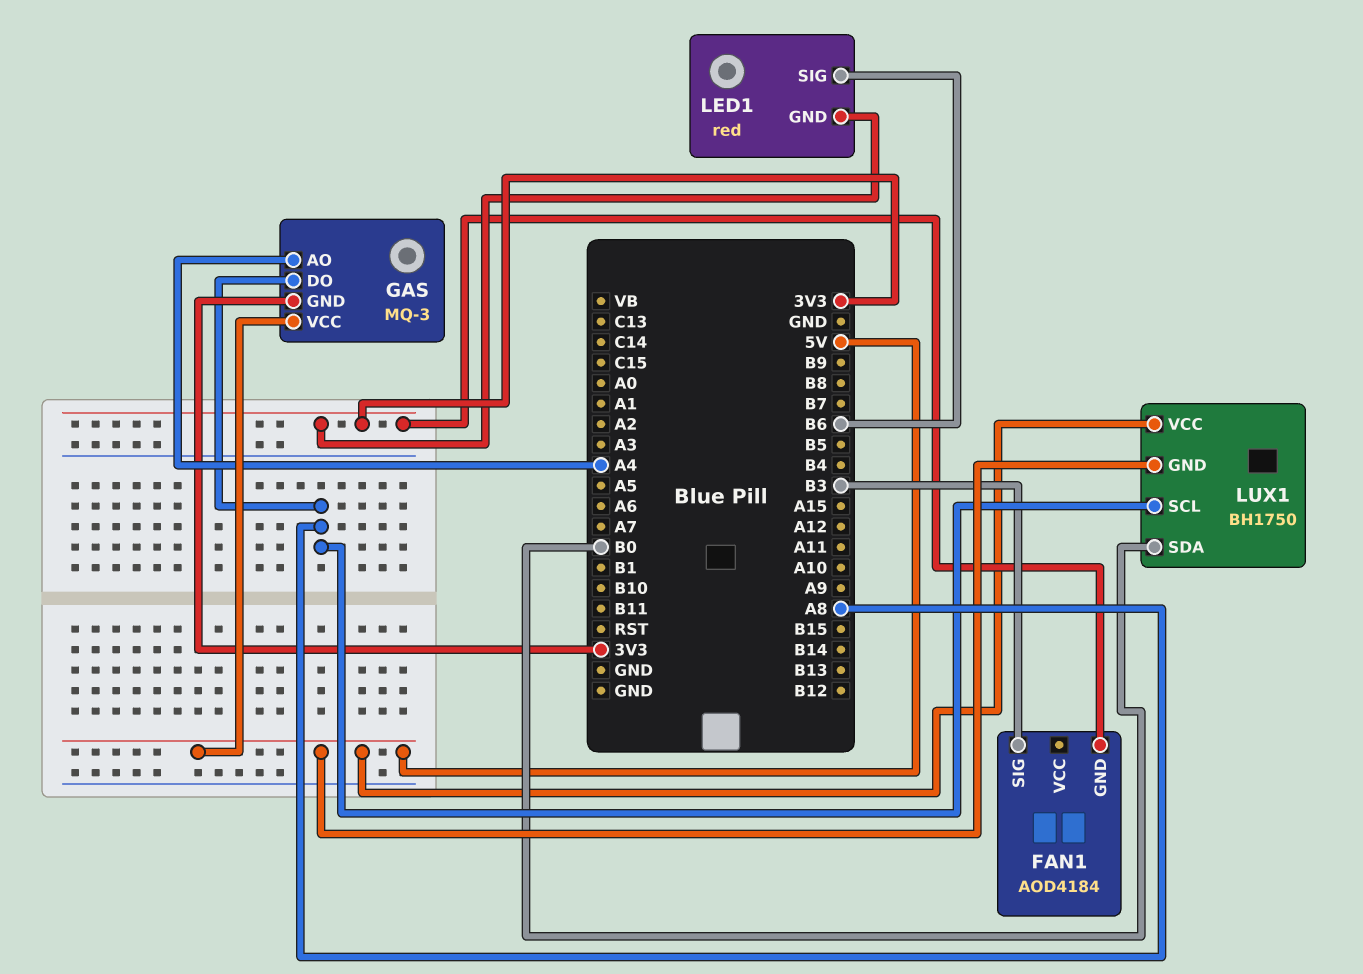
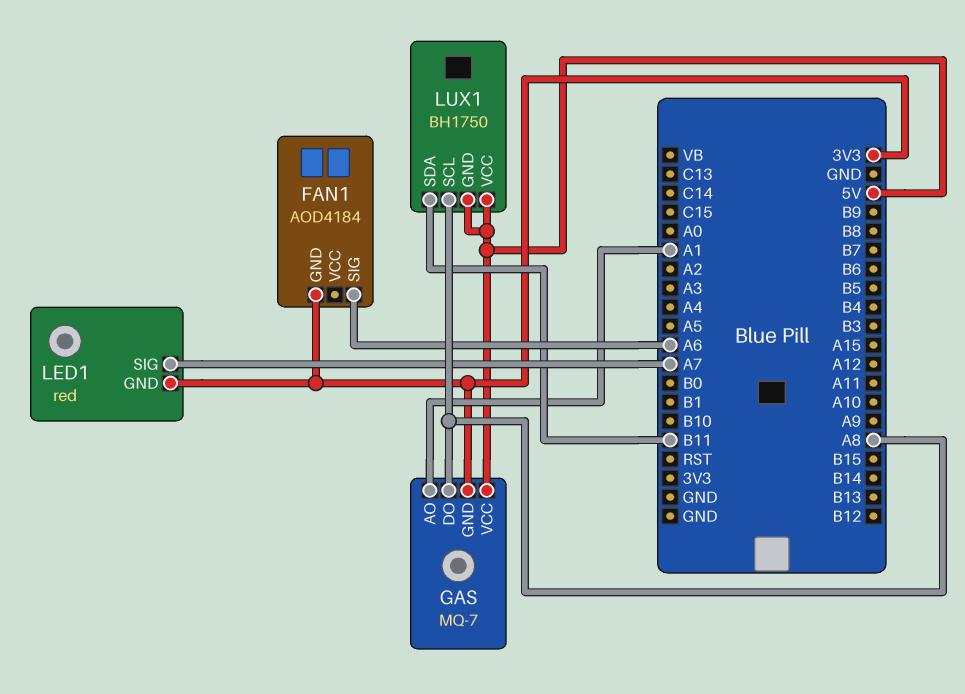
FAN1 pin SIG: B3 -> A6
GAS: MQ-3 -> MQ-7
GAS pin AO: A4 -> A1
LED1 pin SIG: B6 -> A7
LUX1 pin SDA: B0 -> B11

